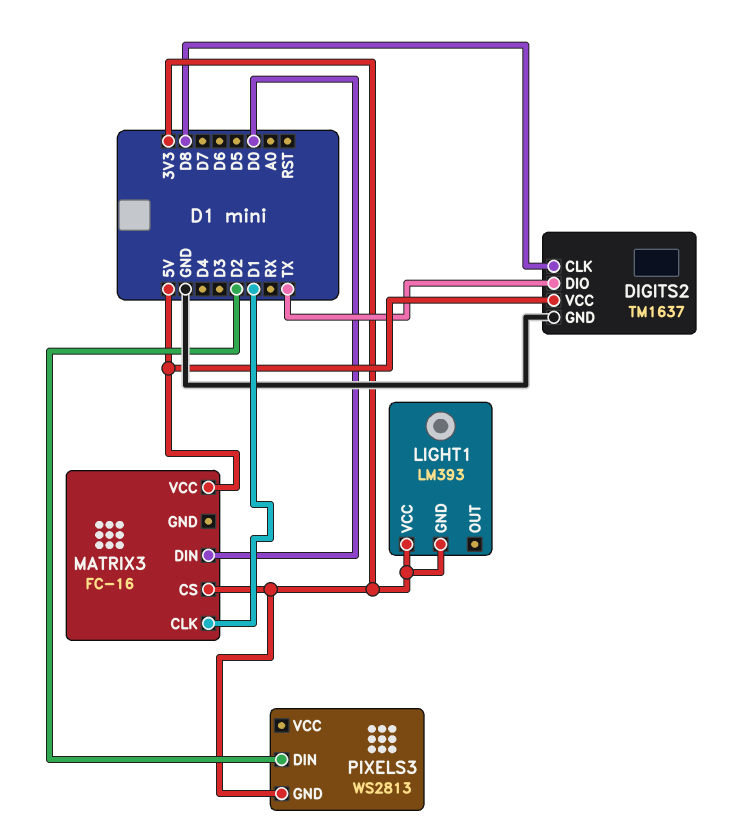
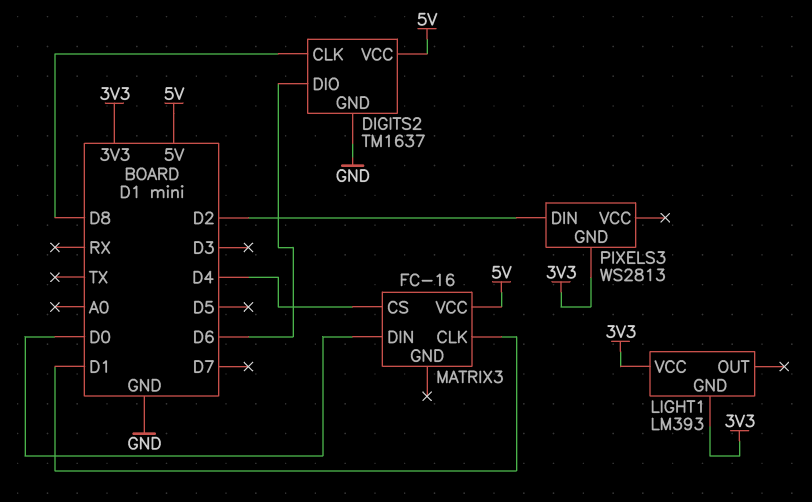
DIGITS2 pin DIO: TX -> D6
MATRIX3 pin CS: 3V3 -> D4

